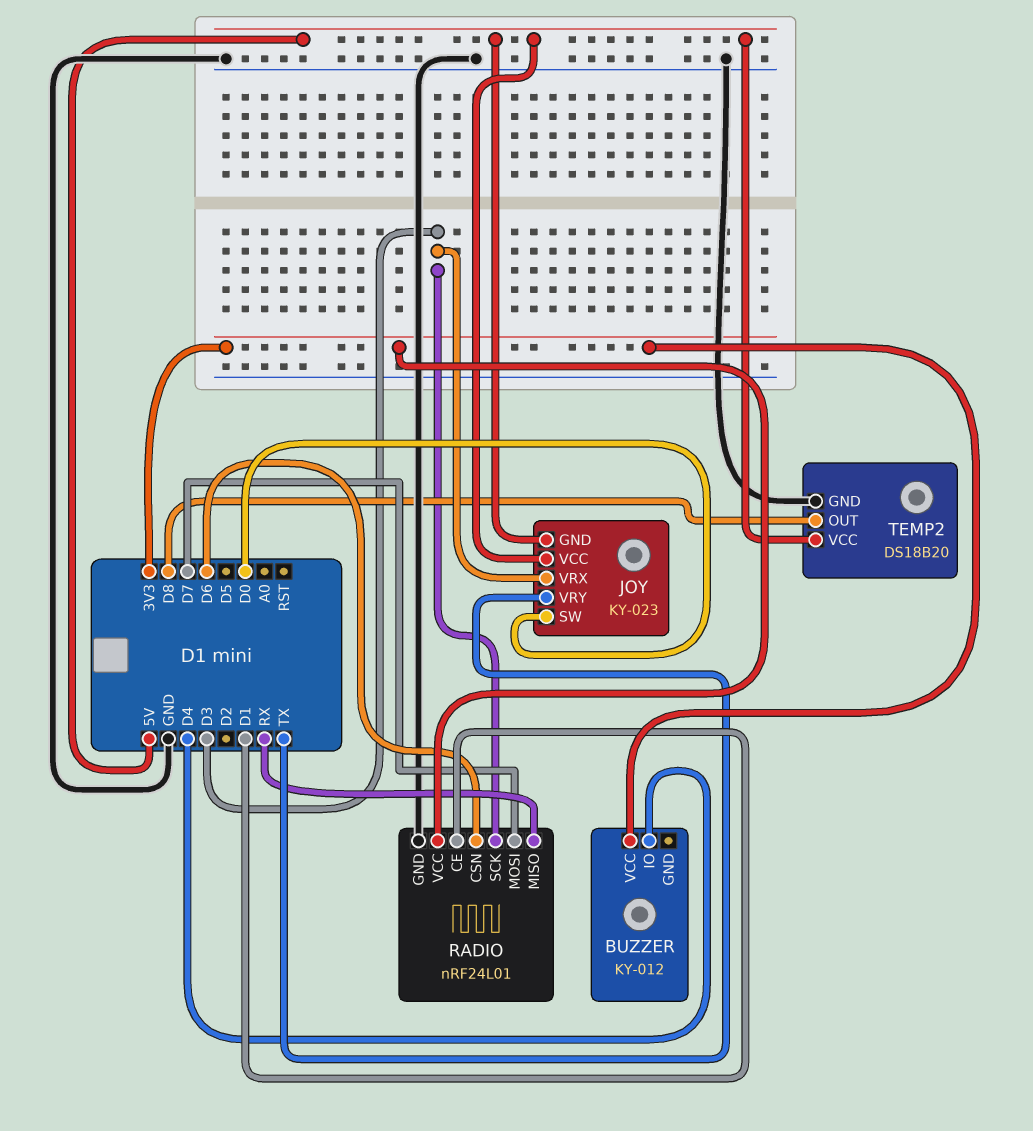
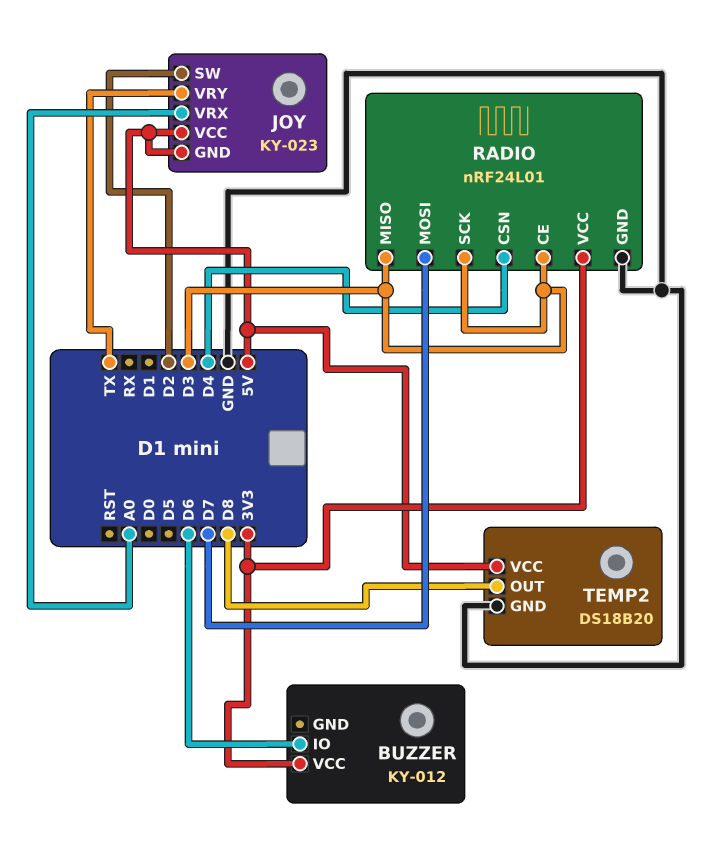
BUZZER pin IO: D4 -> D6
JOY pin SW: D0 -> D2
JOY pin VRX: D3 -> A0
RADIO pin CE: D1 -> D3
RADIO pin CSN: D6 -> D4
RADIO pin MISO: RX -> D3

